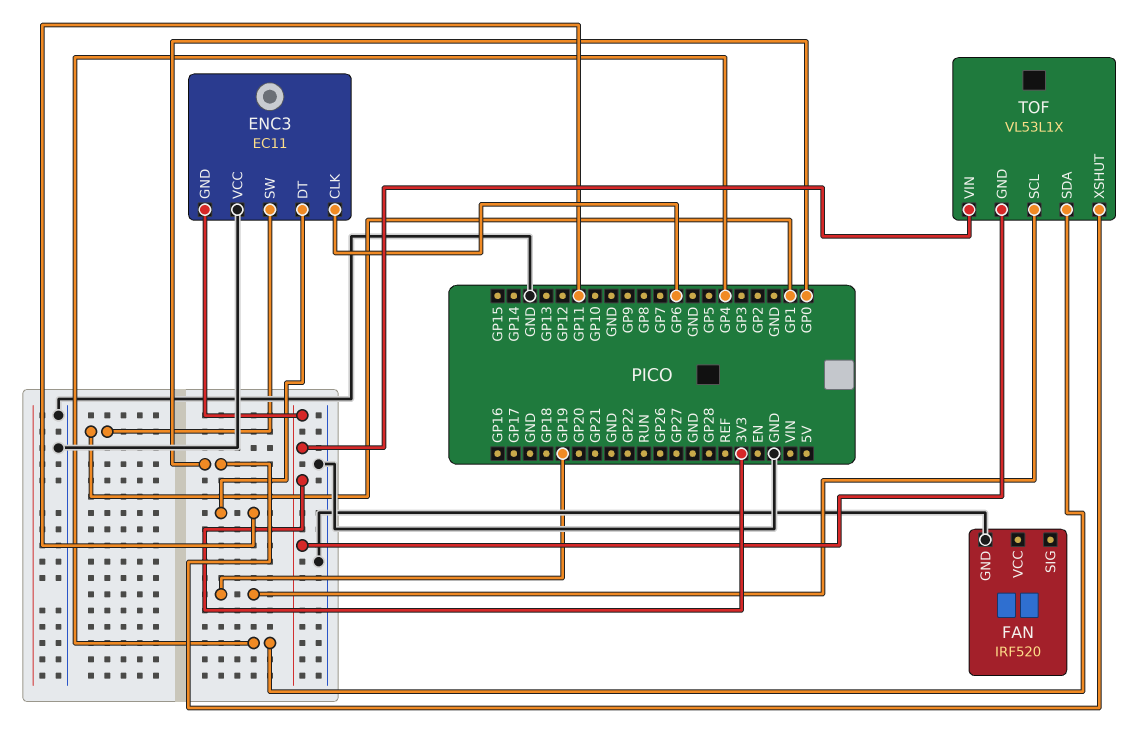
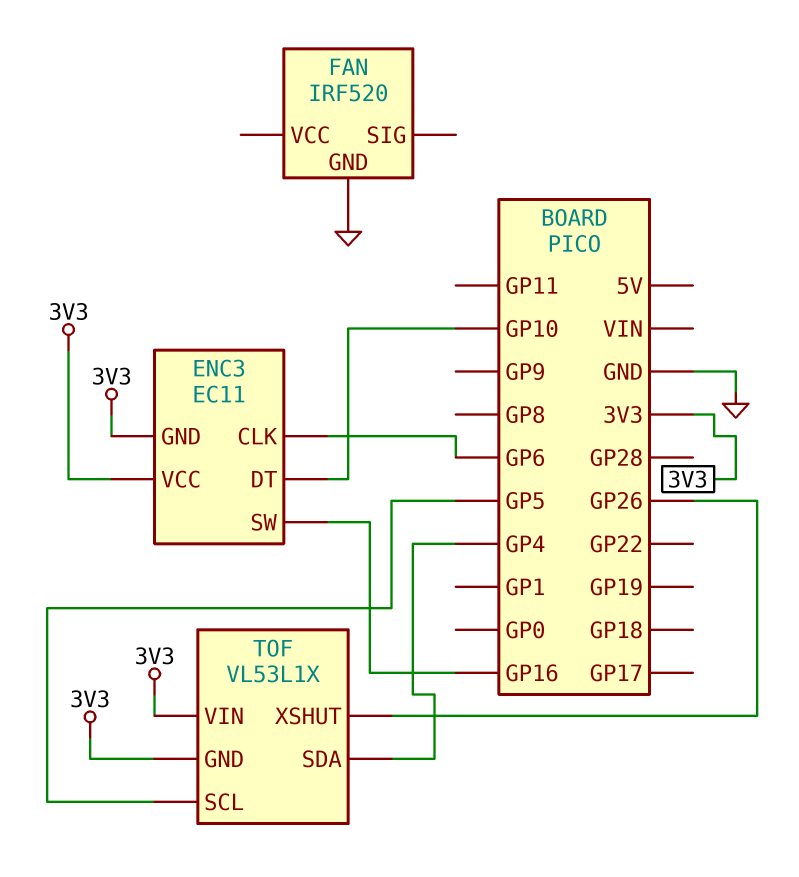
ENC3 pin DT: GP11 -> GP10
ENC3 pin SW: GP1 -> GP16
ENC3 pin VCC: GND -> 3V3
TOF pin SCL: GP19 -> GP5
TOF pin XSHUT: GP0 -> GP26

